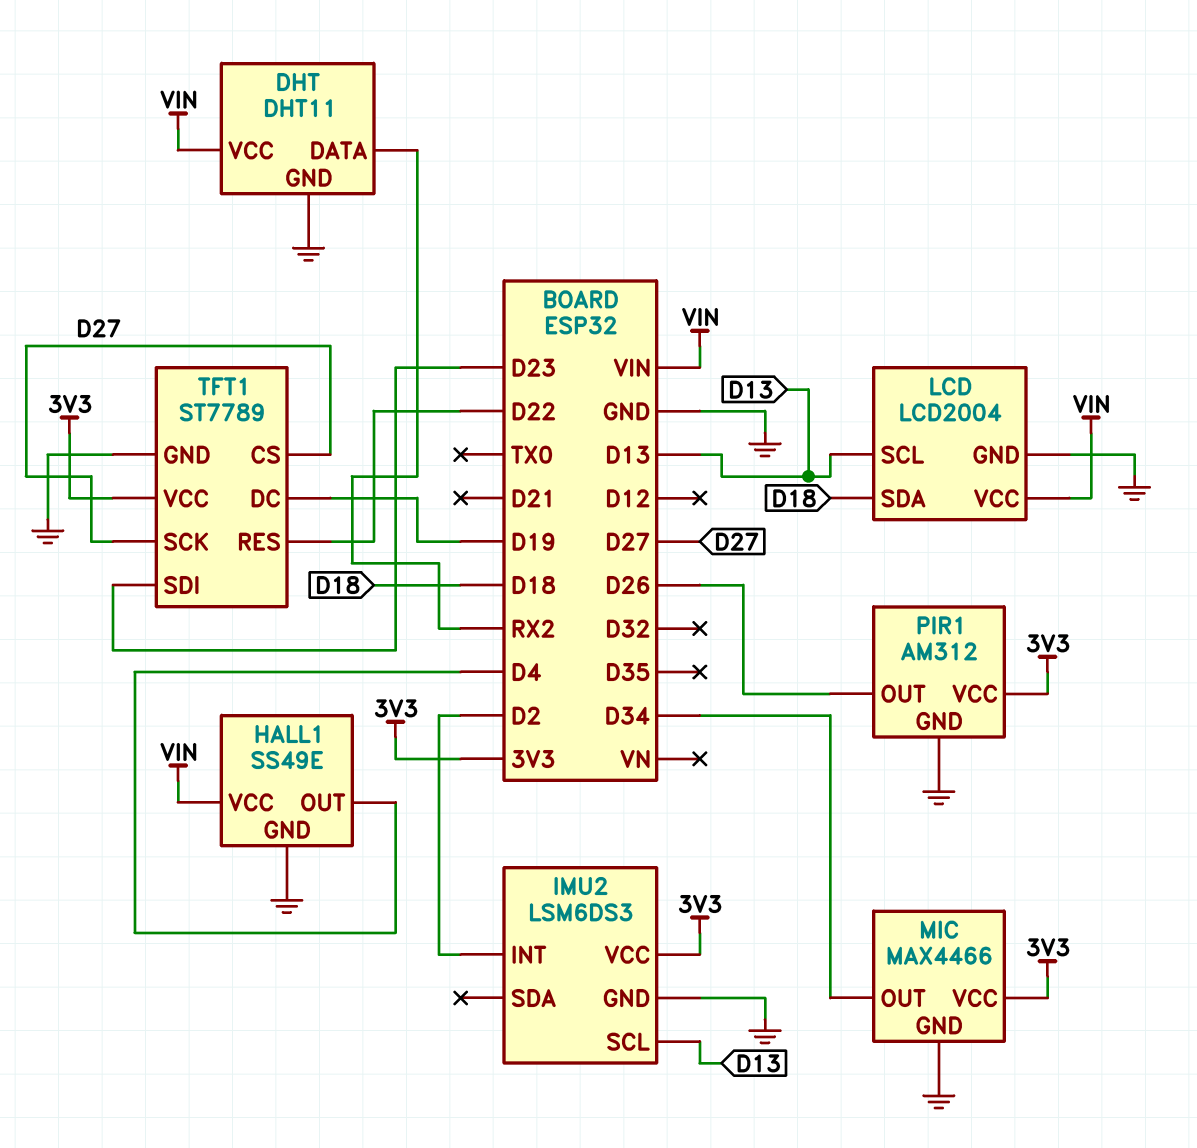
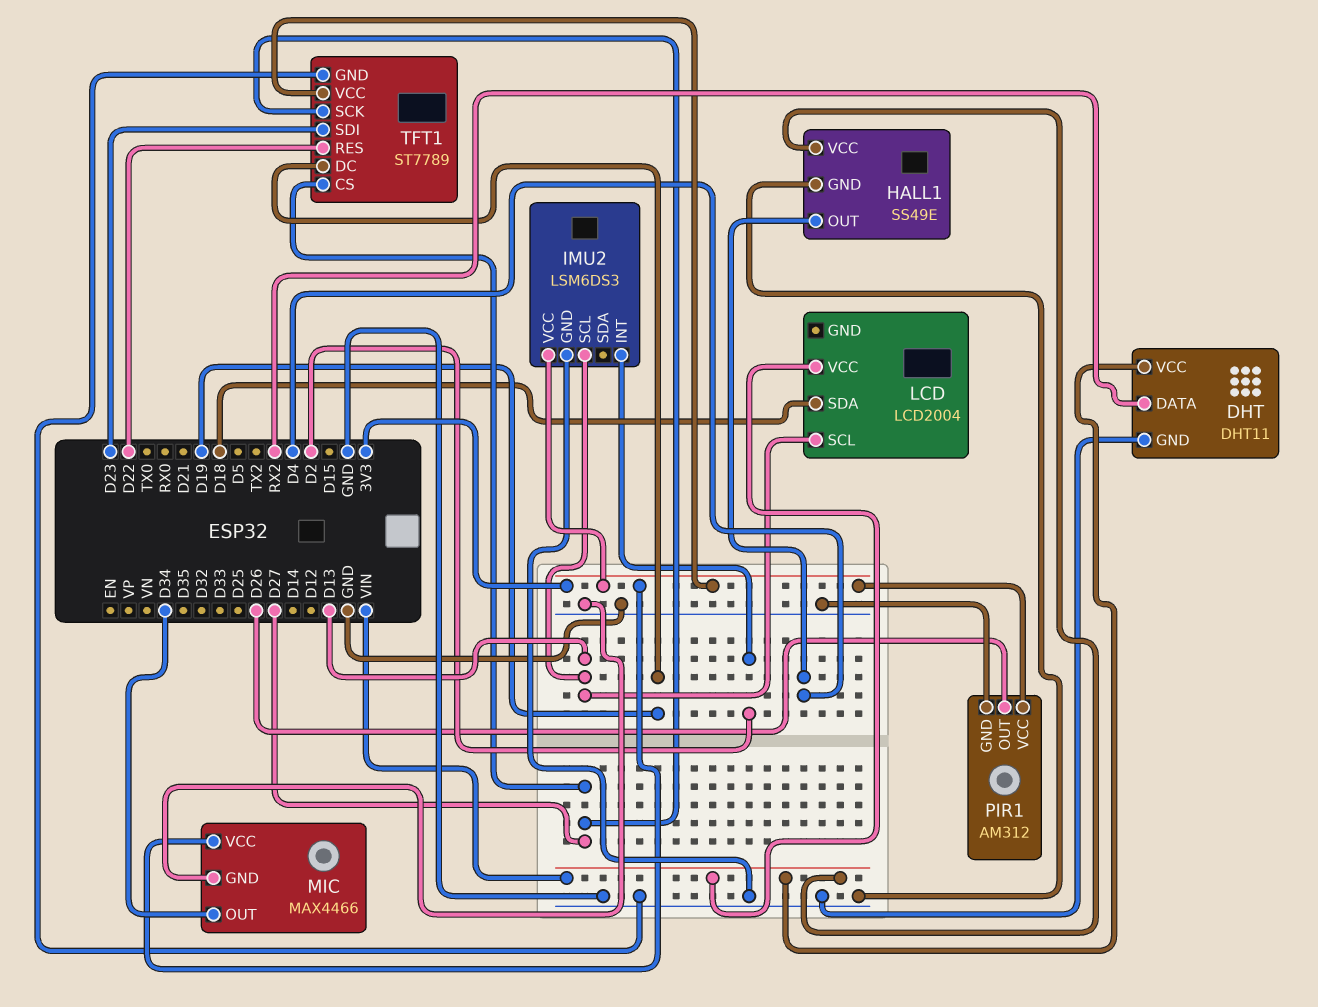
LCD pin GND: GND -> none

